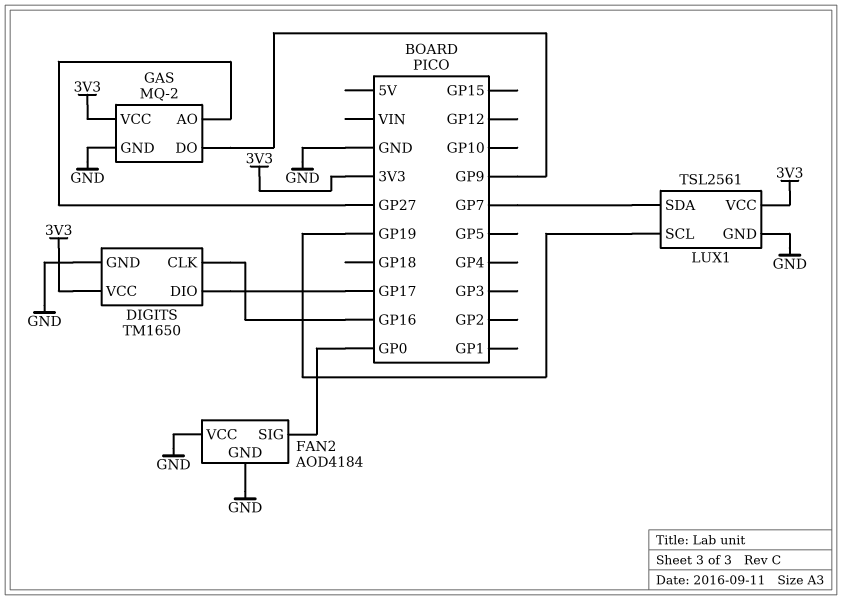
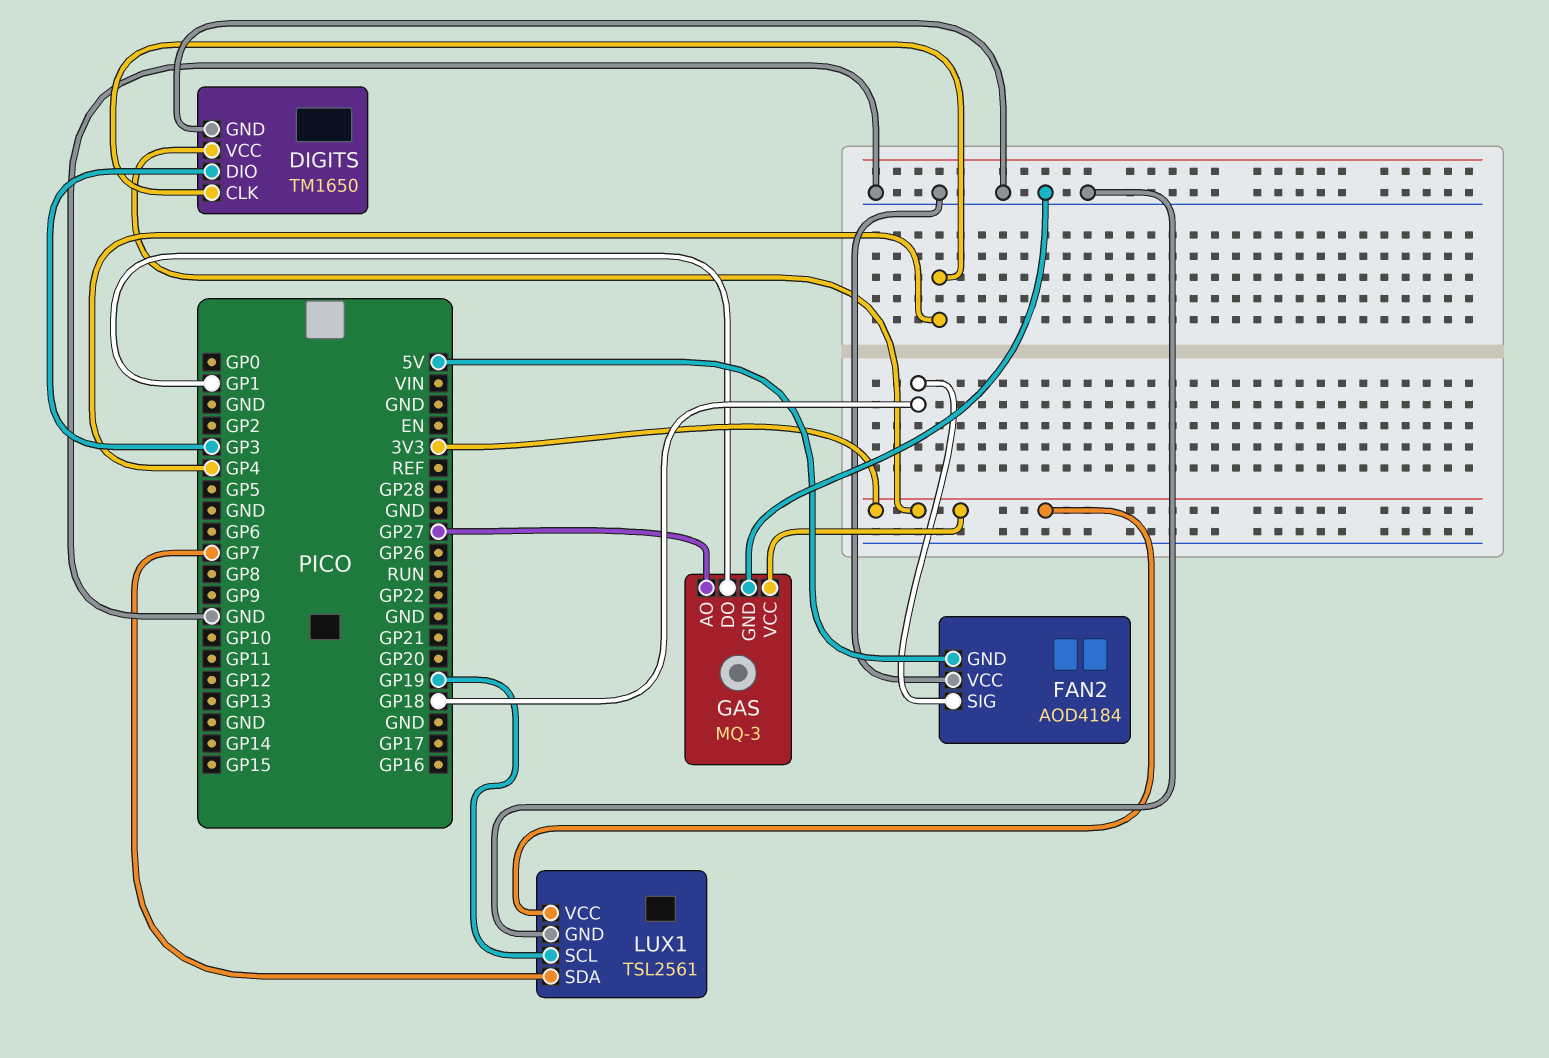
DIGITS pin CLK: GP16 -> GP4
DIGITS pin DIO: GP17 -> GP3
FAN2 pin GND: GND -> 5V
FAN2 pin SIG: GP0 -> GP18
GAS: MQ-2 -> MQ-3
GAS pin DO: GP9 -> GP1

